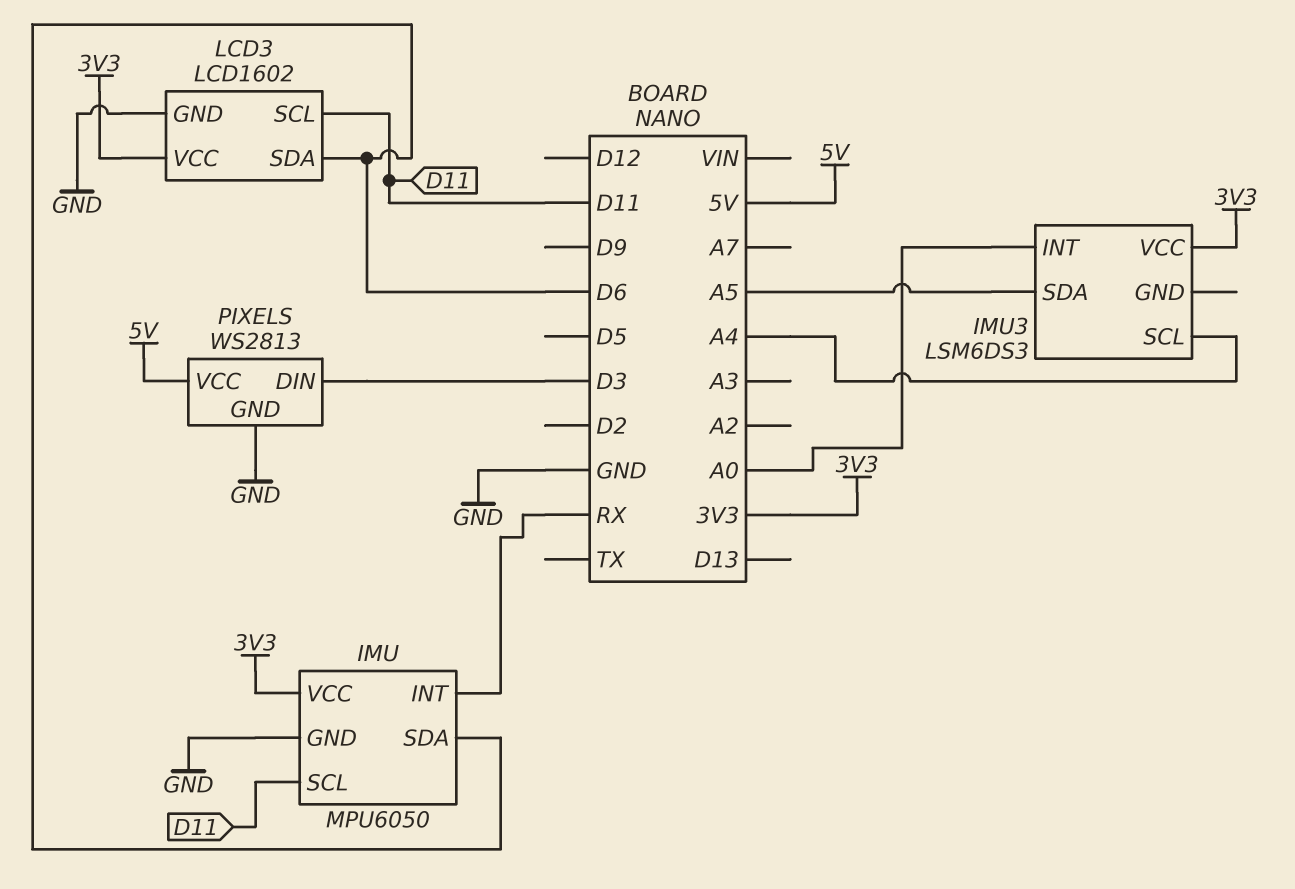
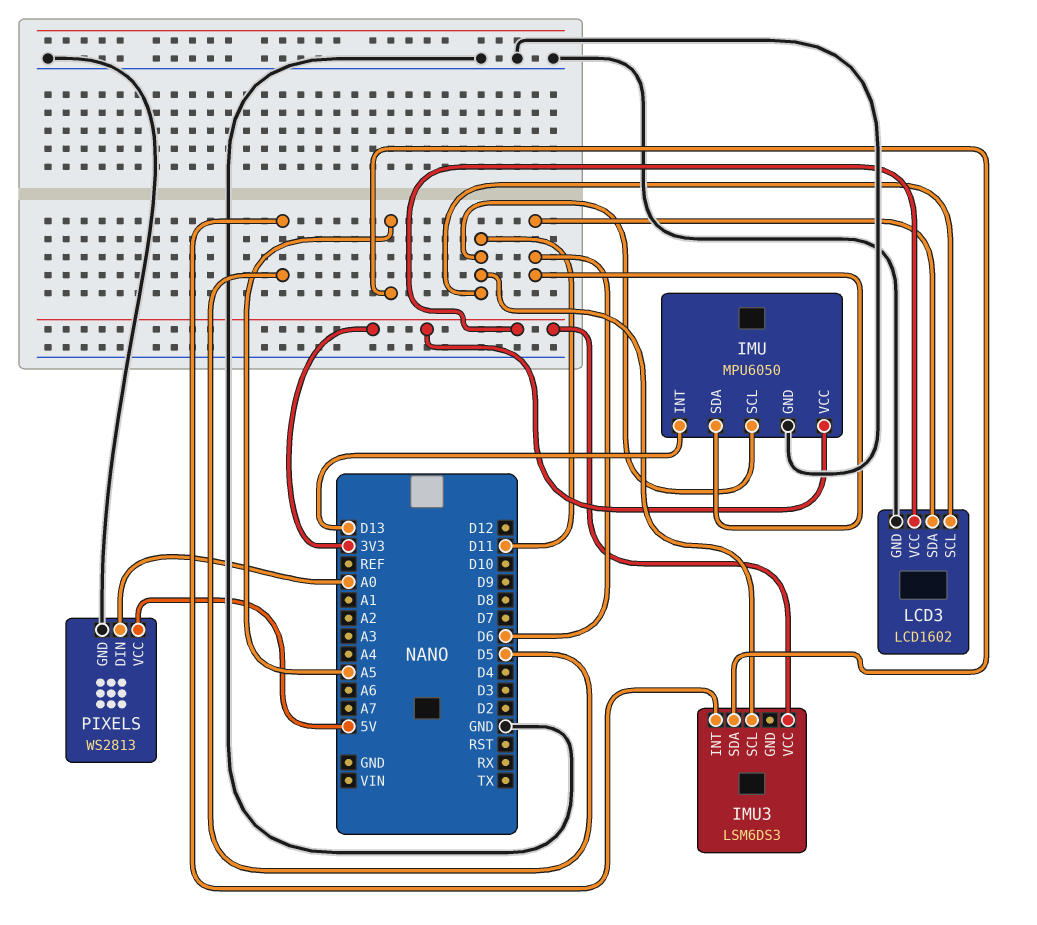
IMU pin INT: RX -> D13
IMU3 pin INT: A0 -> D5
IMU3 pin SCL: A4 -> D11
PIXELS pin DIN: D3 -> A0

